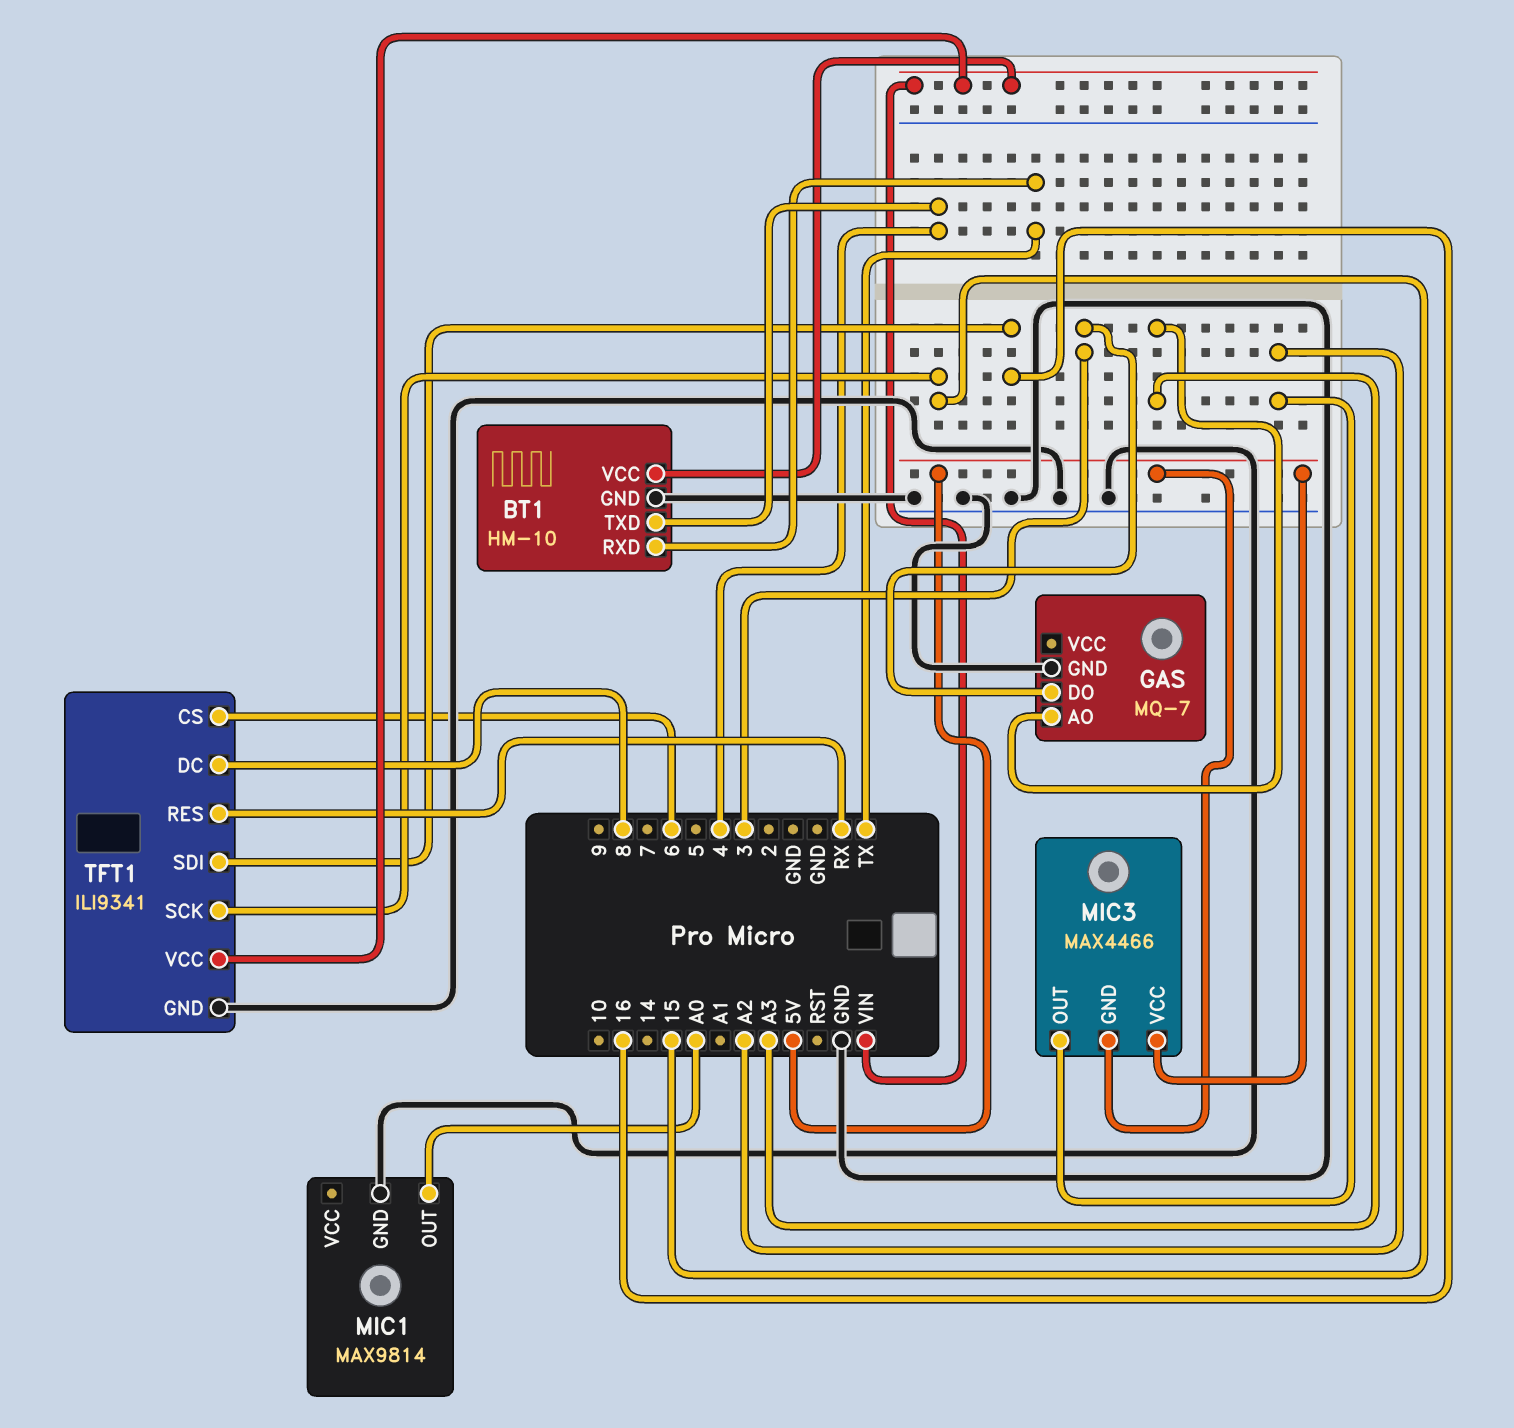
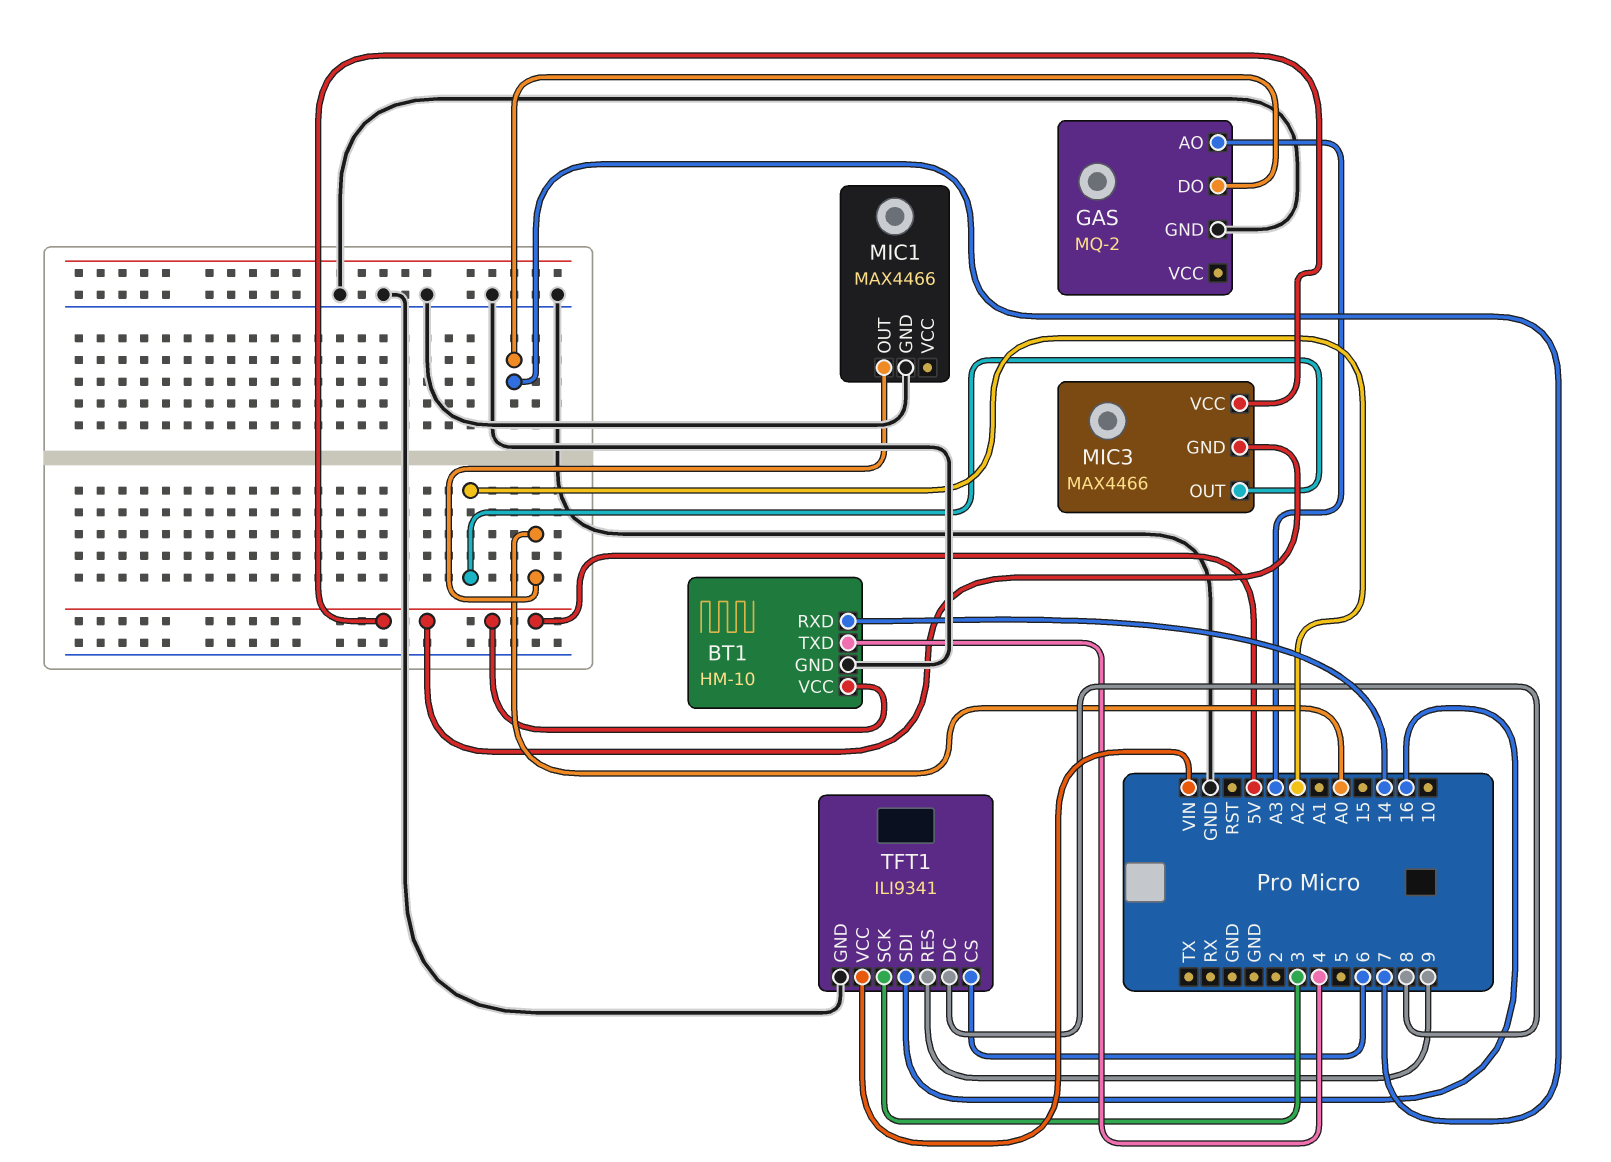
BT1 pin RXD: TX -> 14
BT1 pin VCC: VIN -> 5V
GAS: MQ-7 -> MQ-2
GAS pin DO: 3 -> 7
MIC1: MAX9814 -> MAX4466
TFT1 pin RES: RX -> 9
TFT1 pin SCK: 15 -> 3

